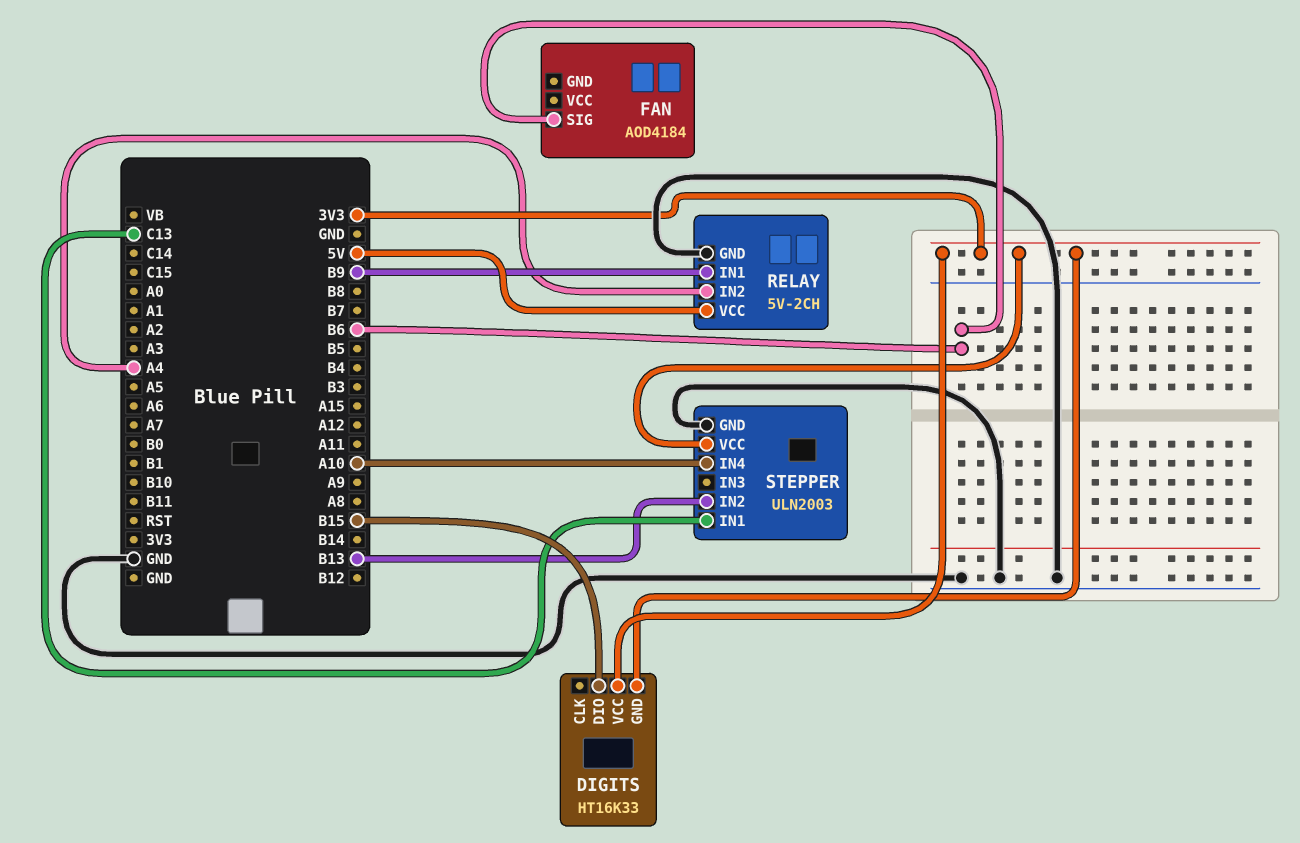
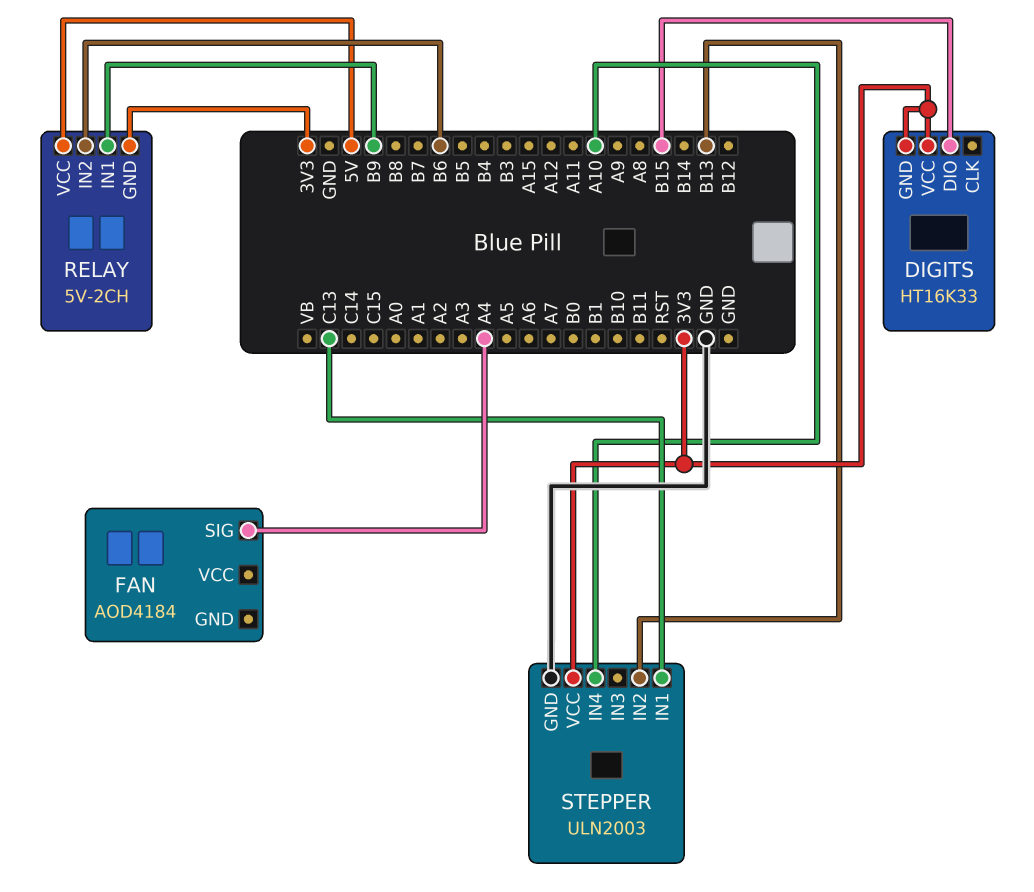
FAN pin SIG: B6 -> A4
RELAY pin GND: GND -> 3V3
RELAY pin IN2: A4 -> B6

